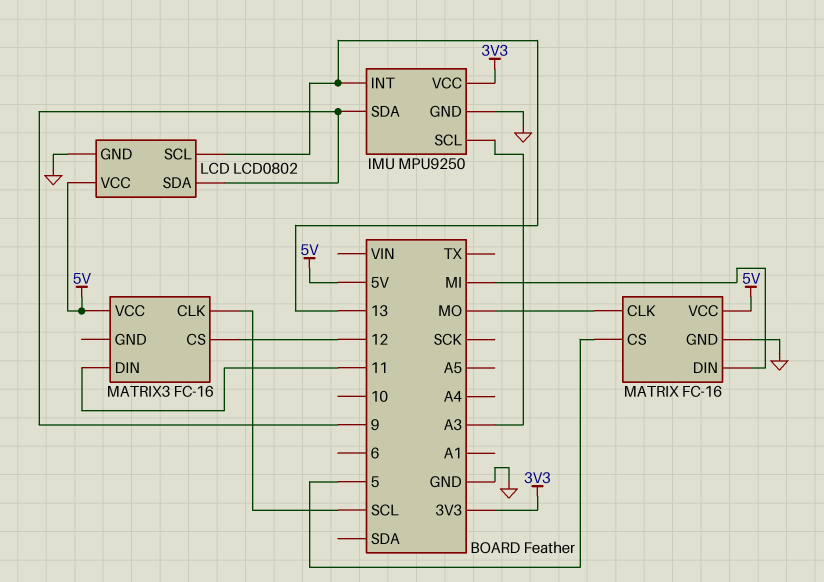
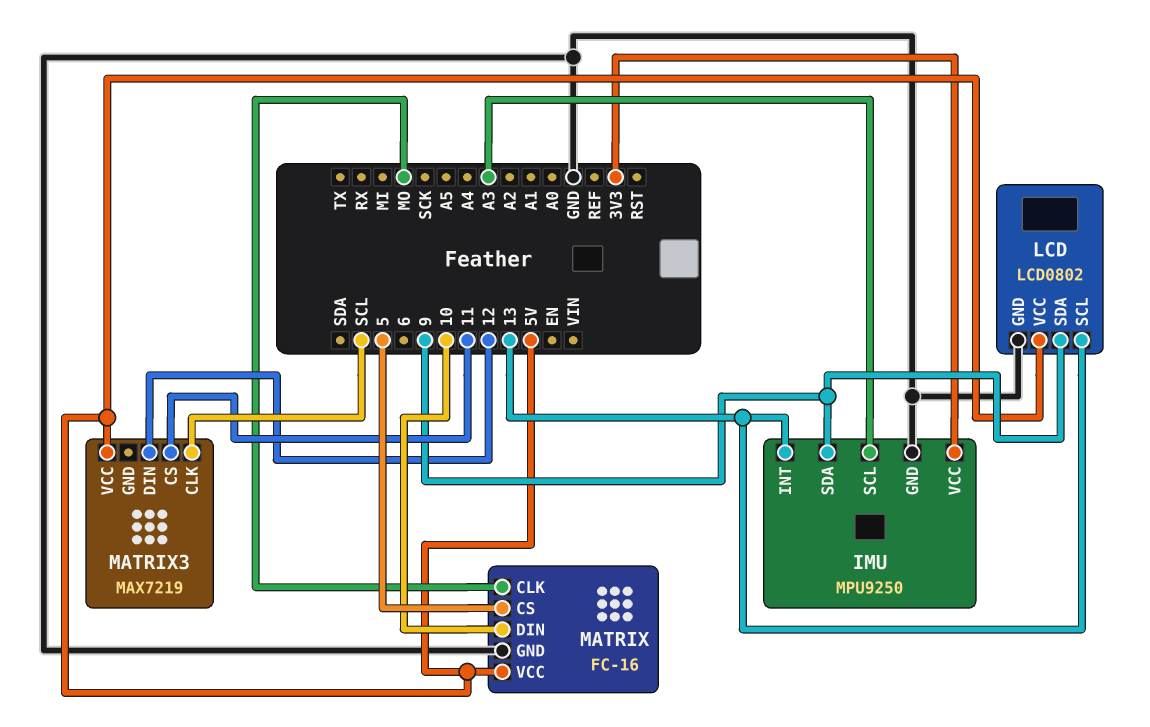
MATRIX pin DIN: MI -> 10
MATRIX3: FC-16 -> MAX7219
MATRIX3 pin CS: 12 -> 11
MATRIX3 pin DIN: 11 -> 12

